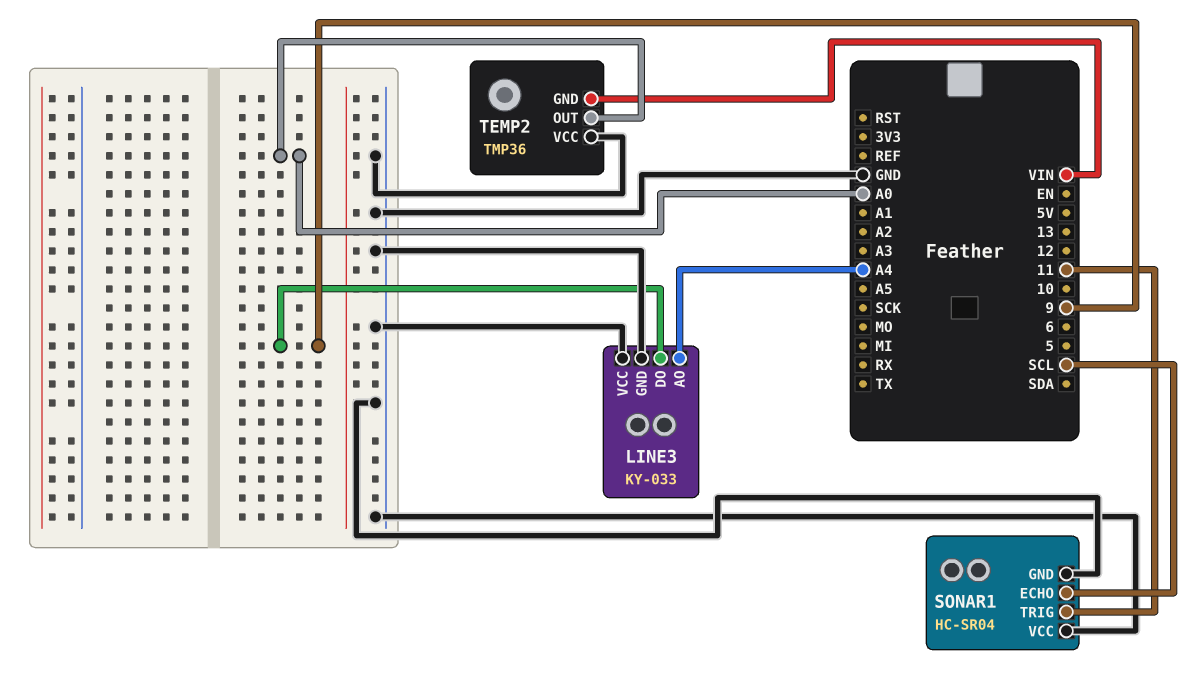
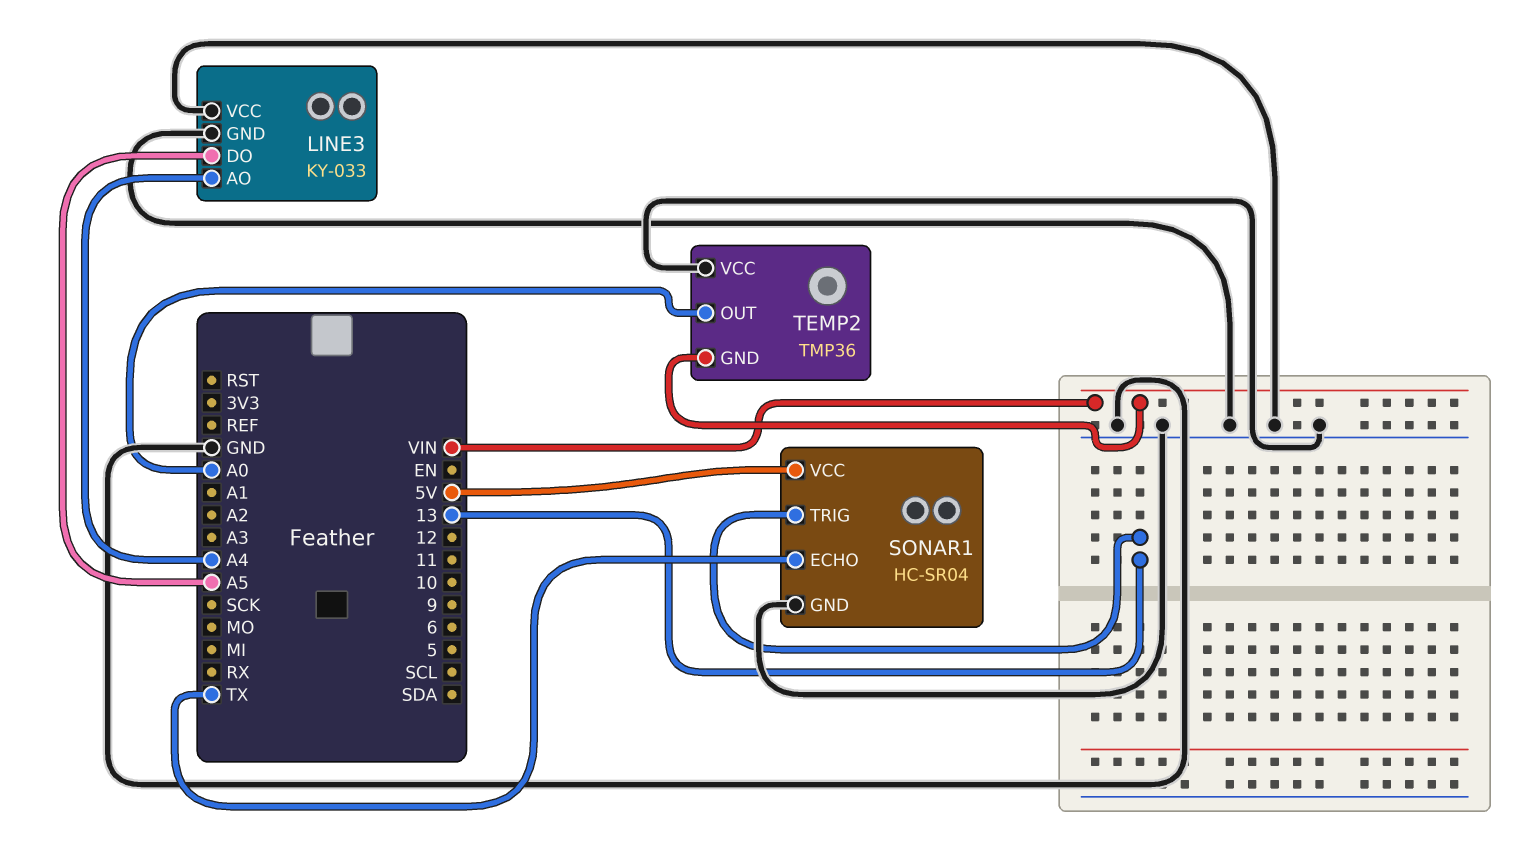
LINE3 pin DO: 9 -> A5
SONAR1 pin ECHO: SCL -> TX
SONAR1 pin TRIG: 11 -> 13
SONAR1 pin VCC: GND -> 5V

